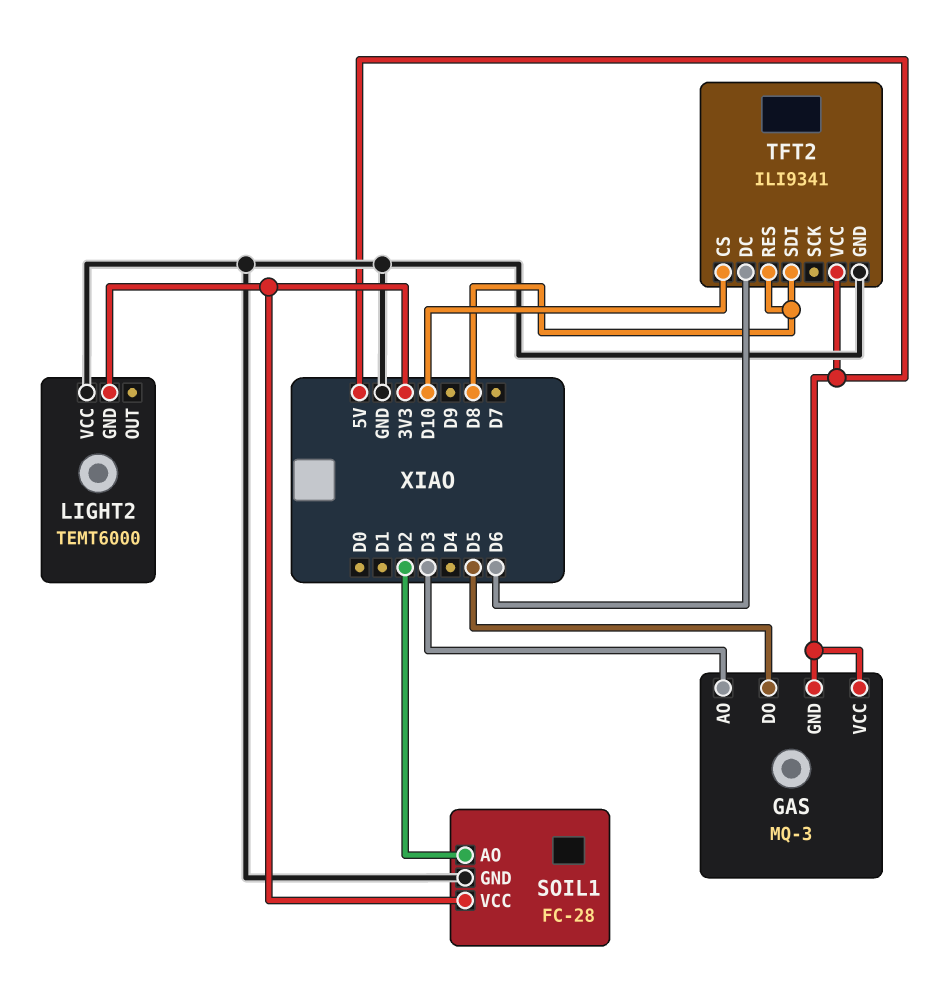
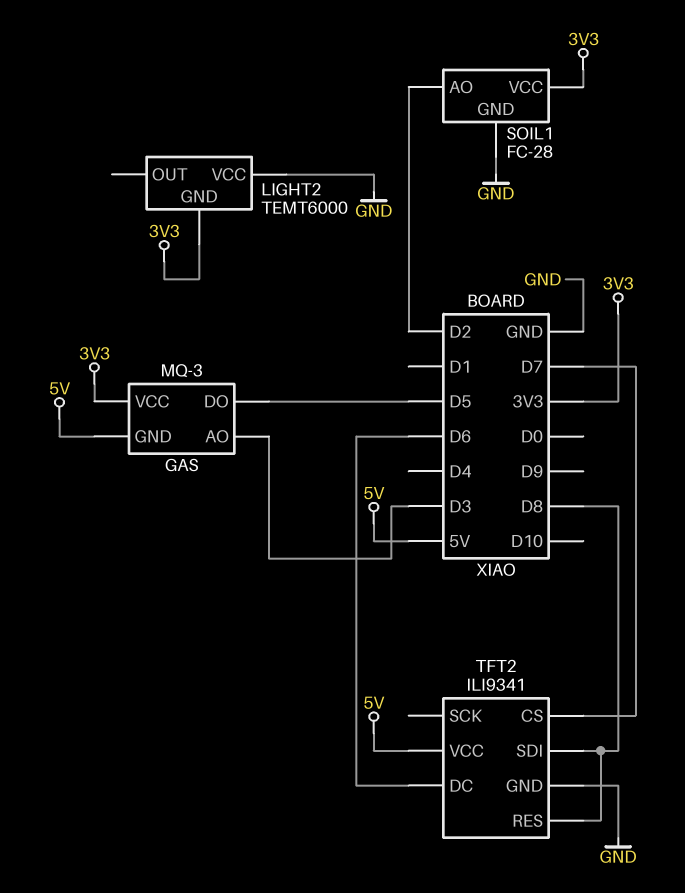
GAS pin VCC: 5V -> 3V3
TFT2 pin CS: D10 -> D7

